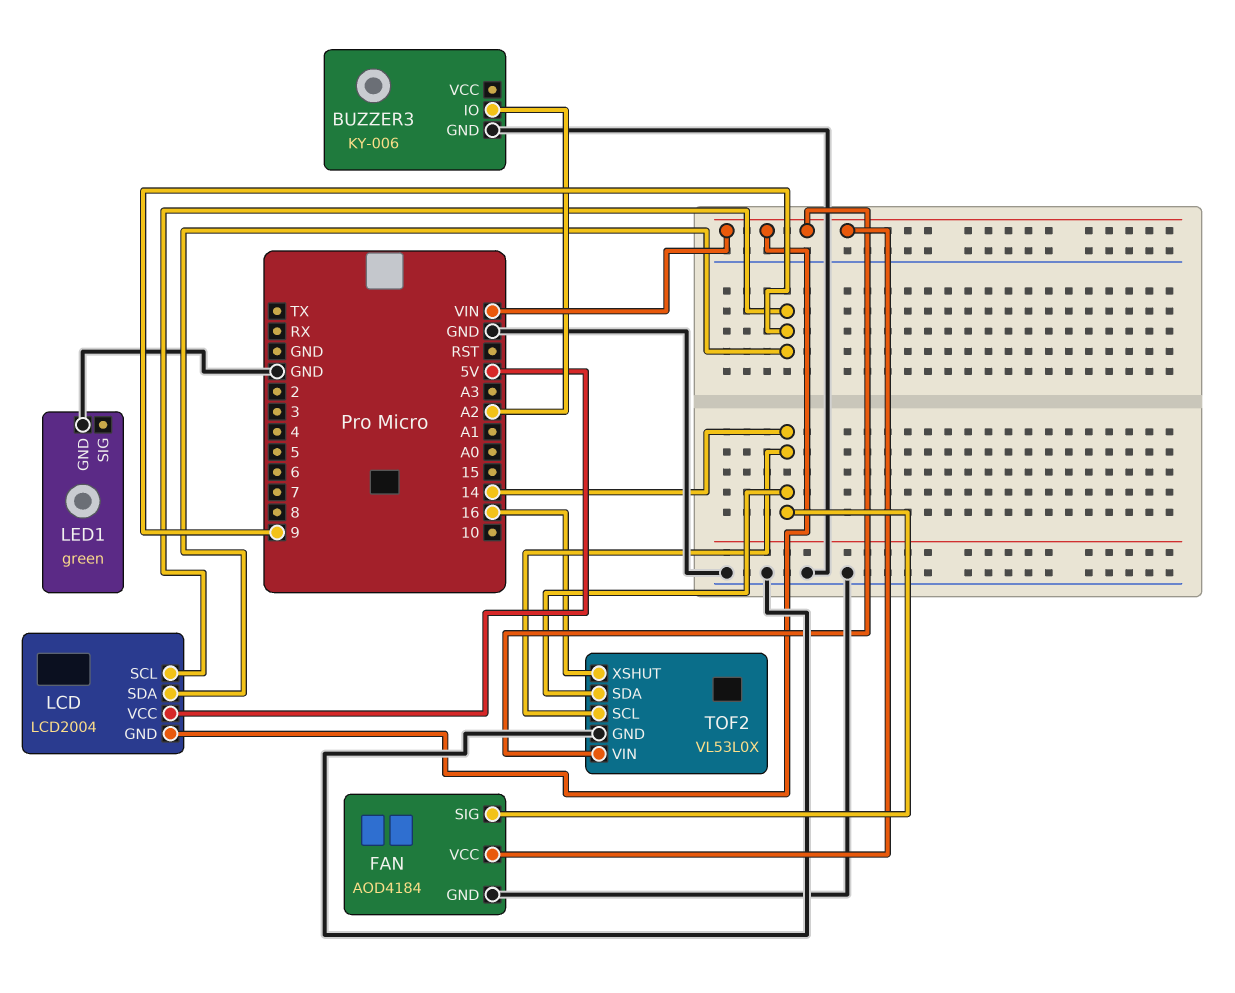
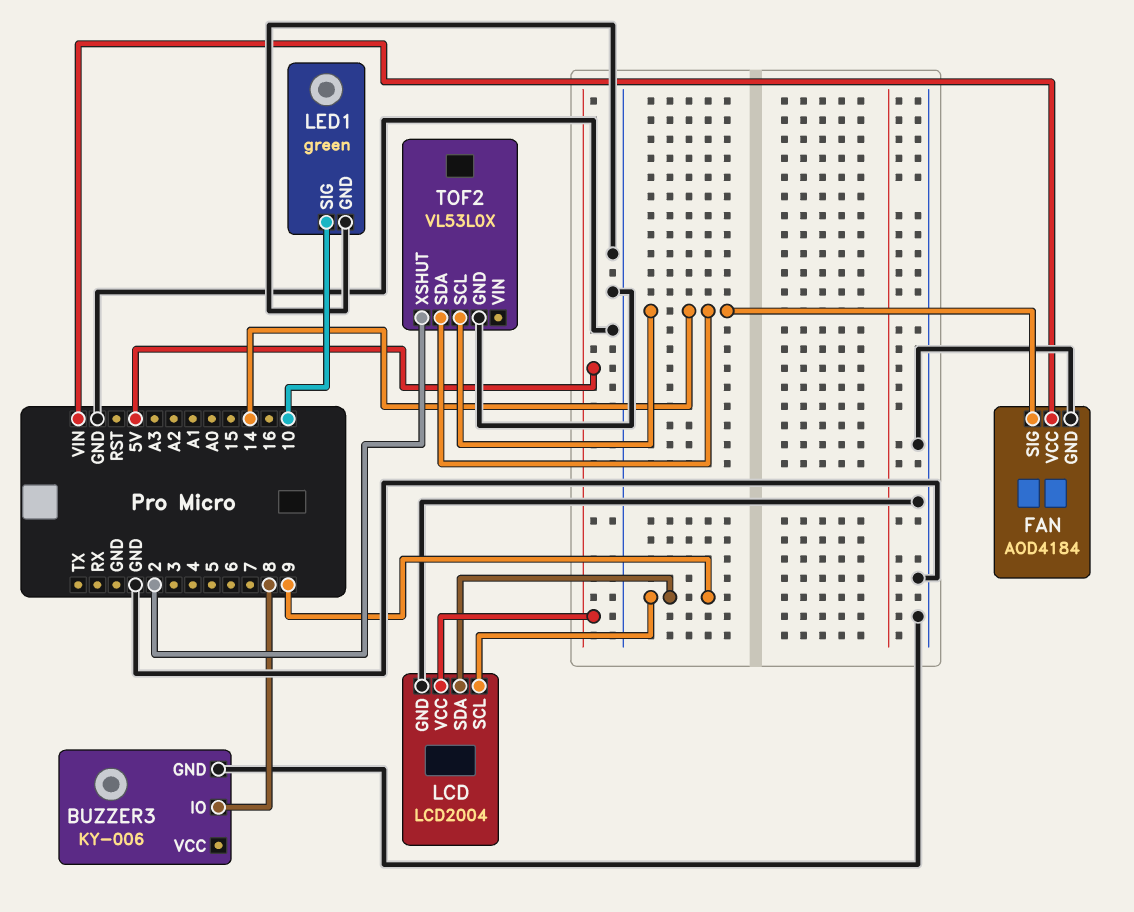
BUZZER3 pin IO: A2 -> 8
LCD pin GND: VIN -> GND
LED1 pin SIG: none -> 10
TOF2 pin VIN: VIN -> none
TOF2 pin XSHUT: 16 -> 2

